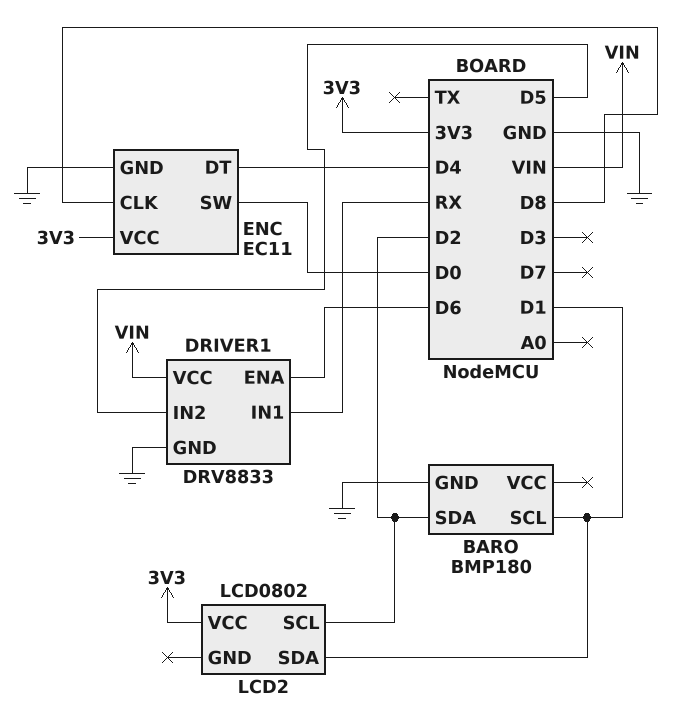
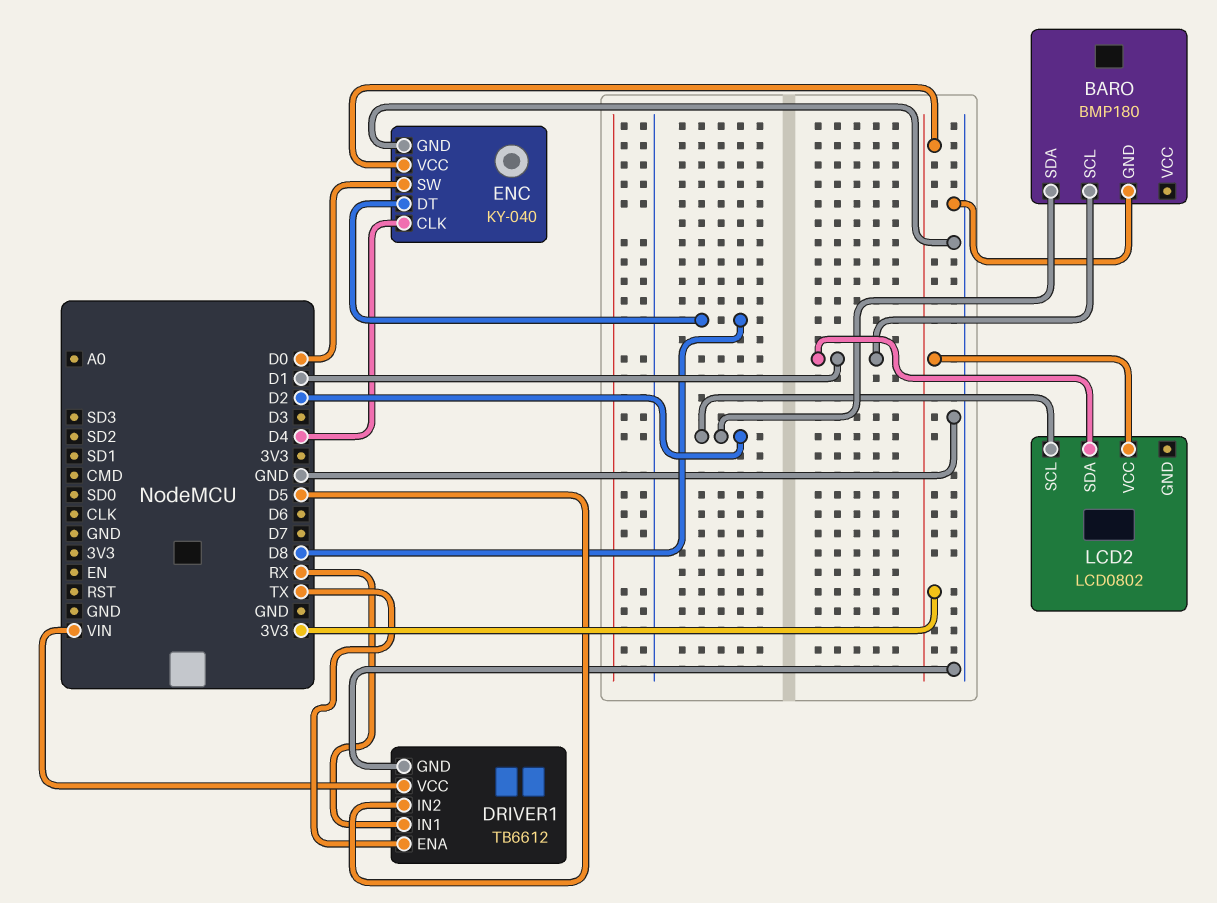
DRIVER1: DRV8833 -> TB6612
DRIVER1 pin ENA: D6 -> TX
ENC: EC11 -> KY-040
ENC pin CLK: D8 -> D4
ENC pin DT: D4 -> D8

